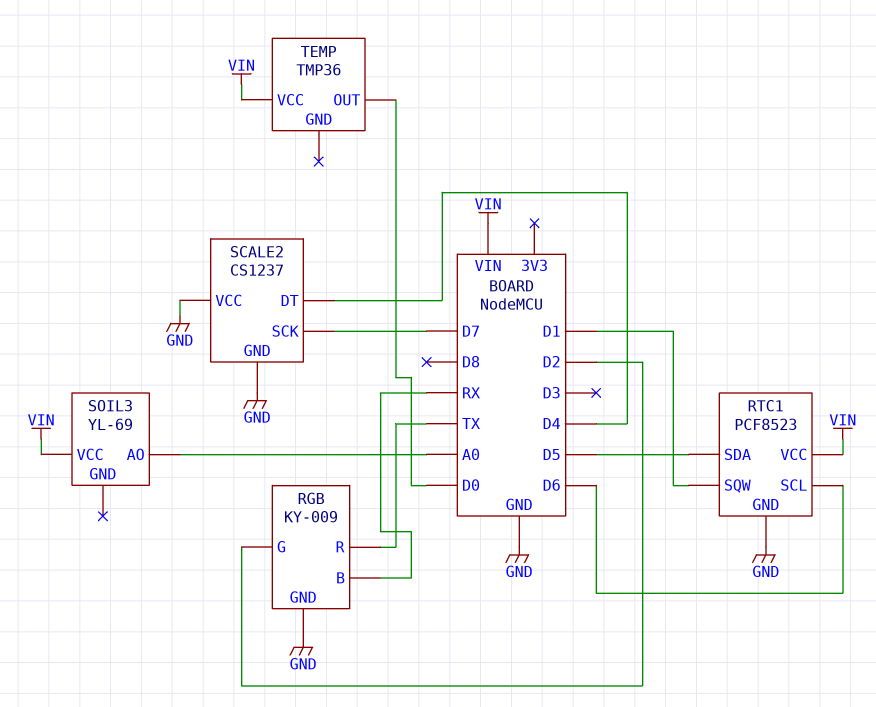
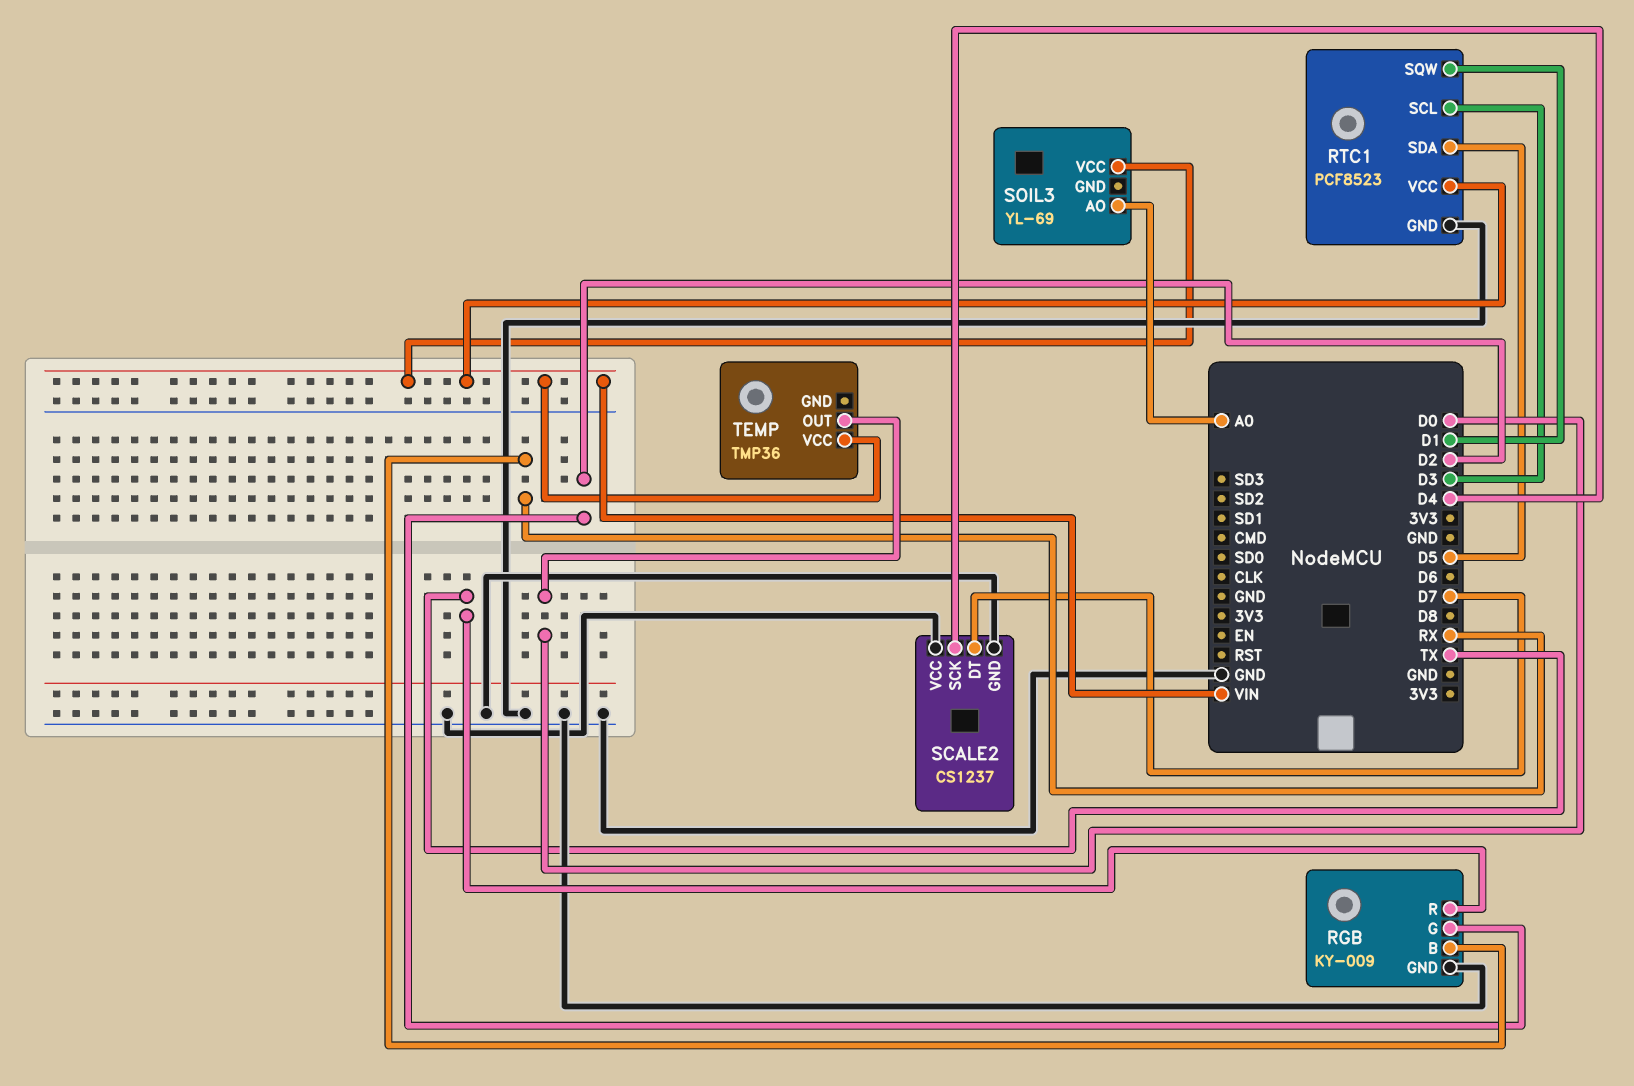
RTC1 pin SCL: D6 -> D3
SCALE2 pin DT: D4 -> D7
SCALE2 pin SCK: D7 -> D4

